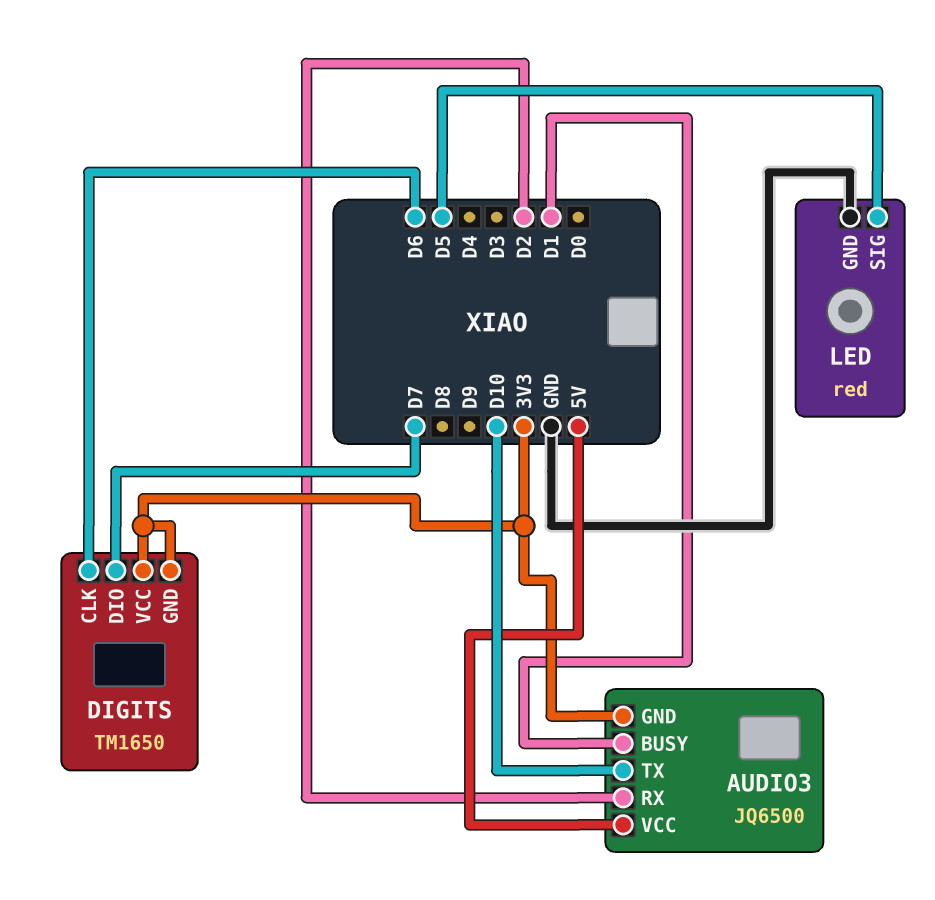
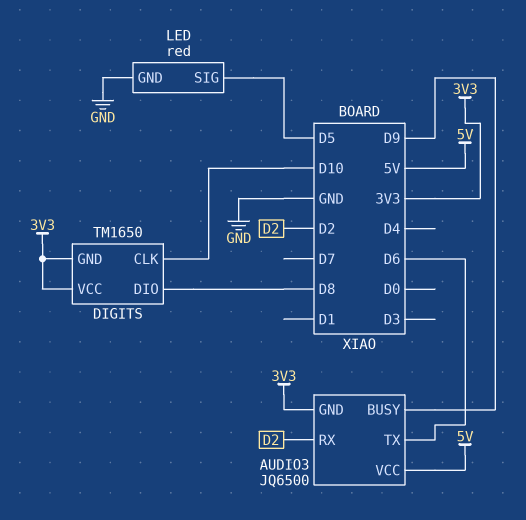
AUDIO3 pin BUSY: D1 -> D9
AUDIO3 pin TX: D10 -> D6
DIGITS pin CLK: D6 -> D10
DIGITS pin DIO: D7 -> D8

